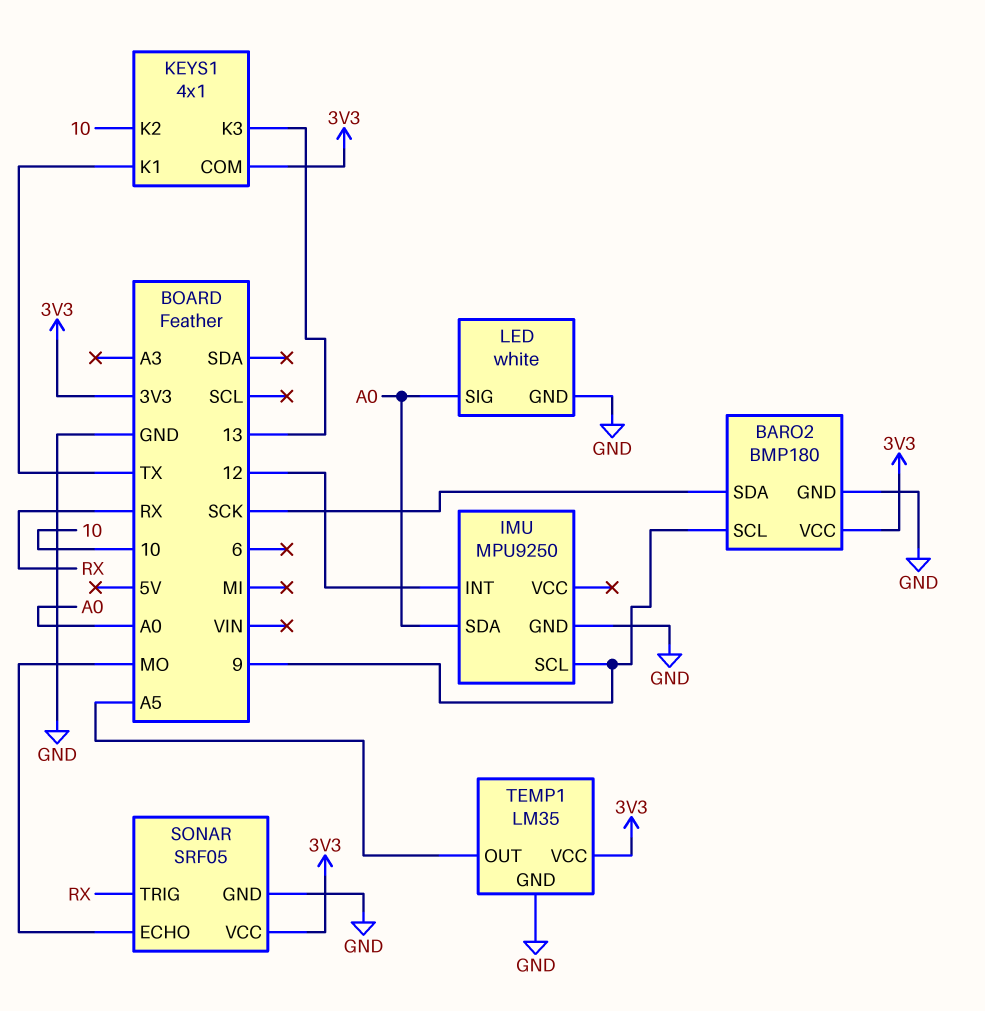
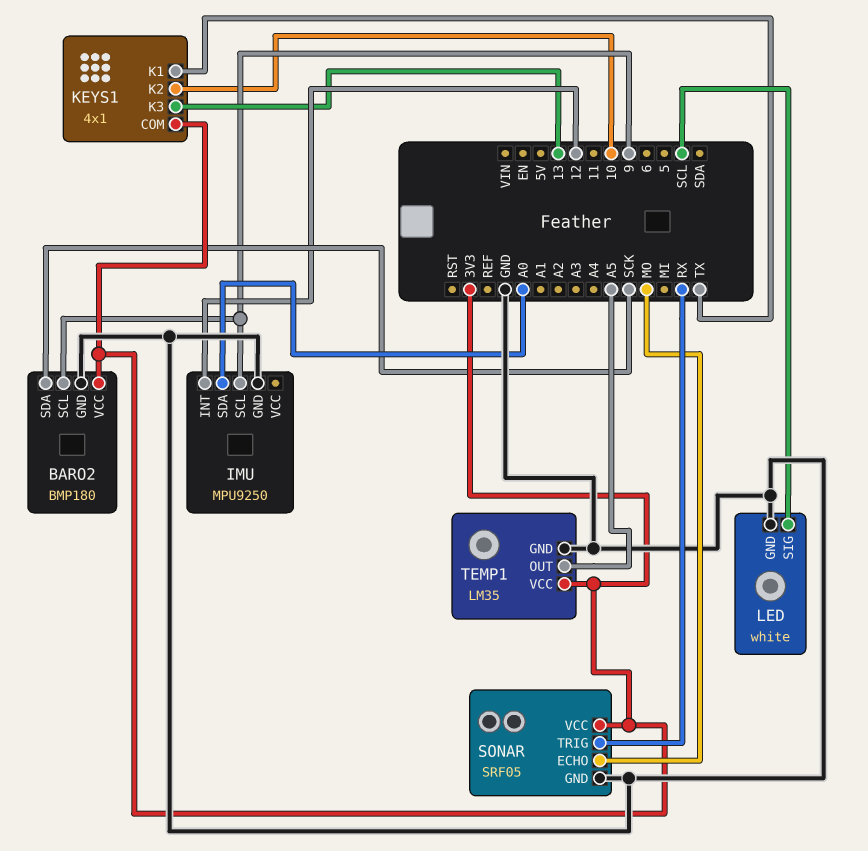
LED pin SIG: A0 -> SCL

